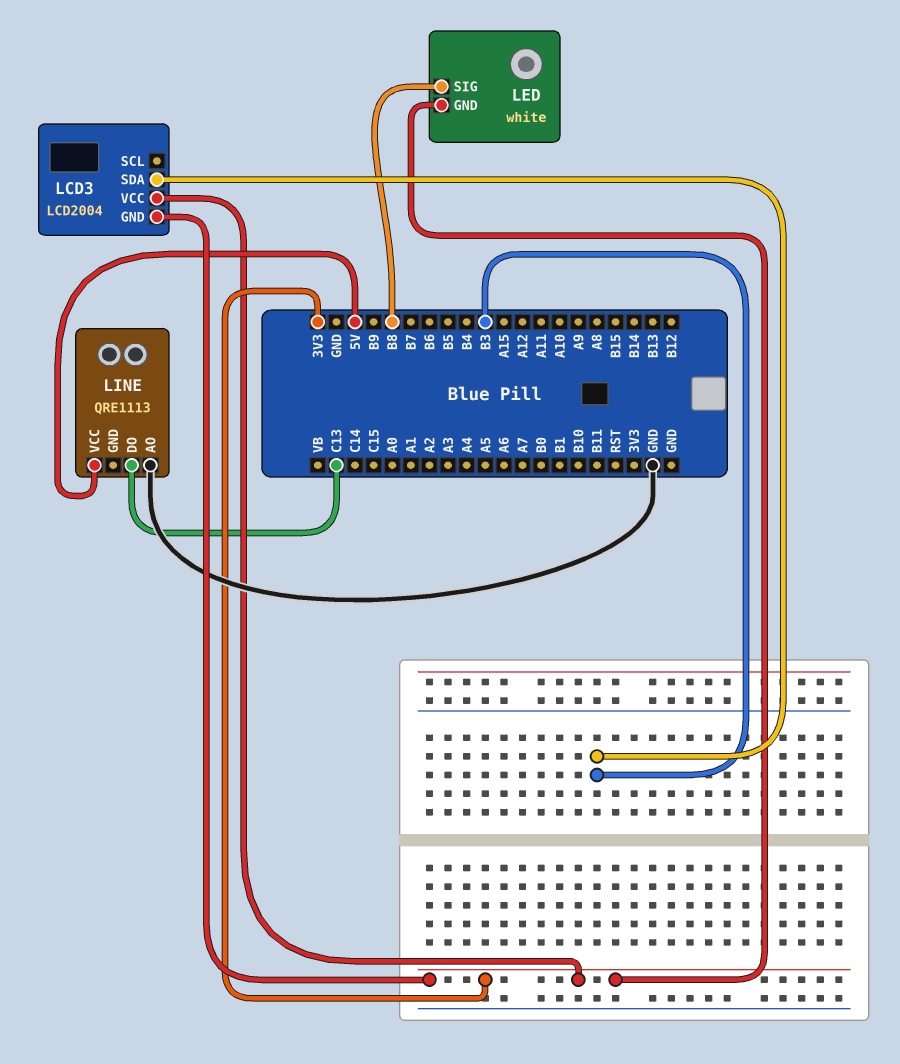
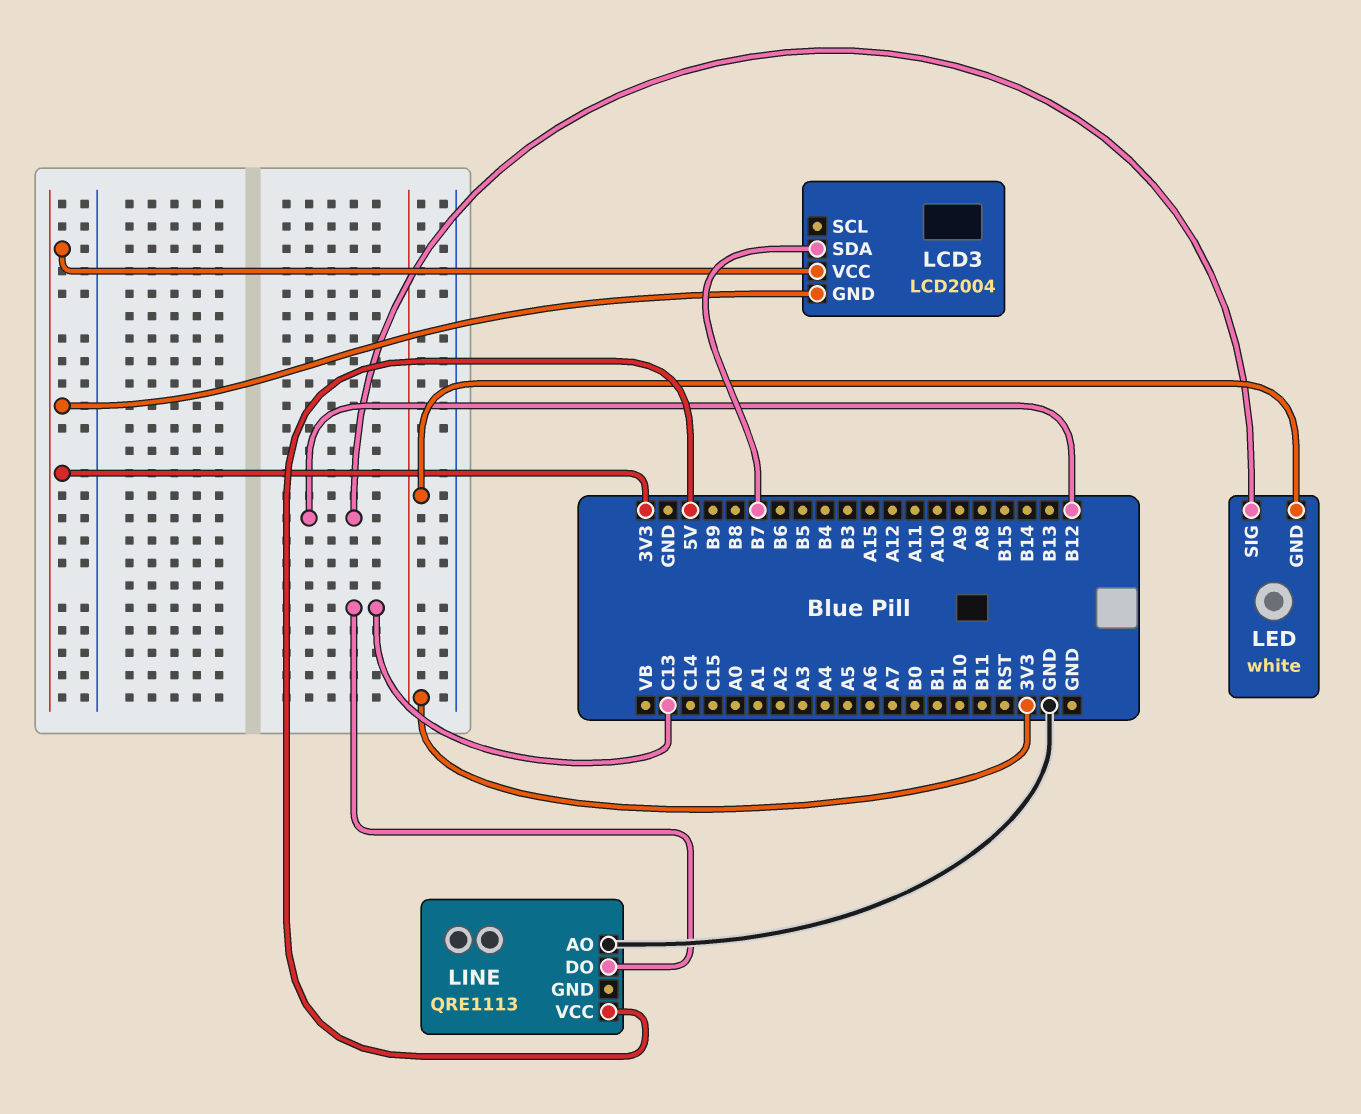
LCD3 pin SDA: B3 -> B7
LED pin SIG: B8 -> B12

